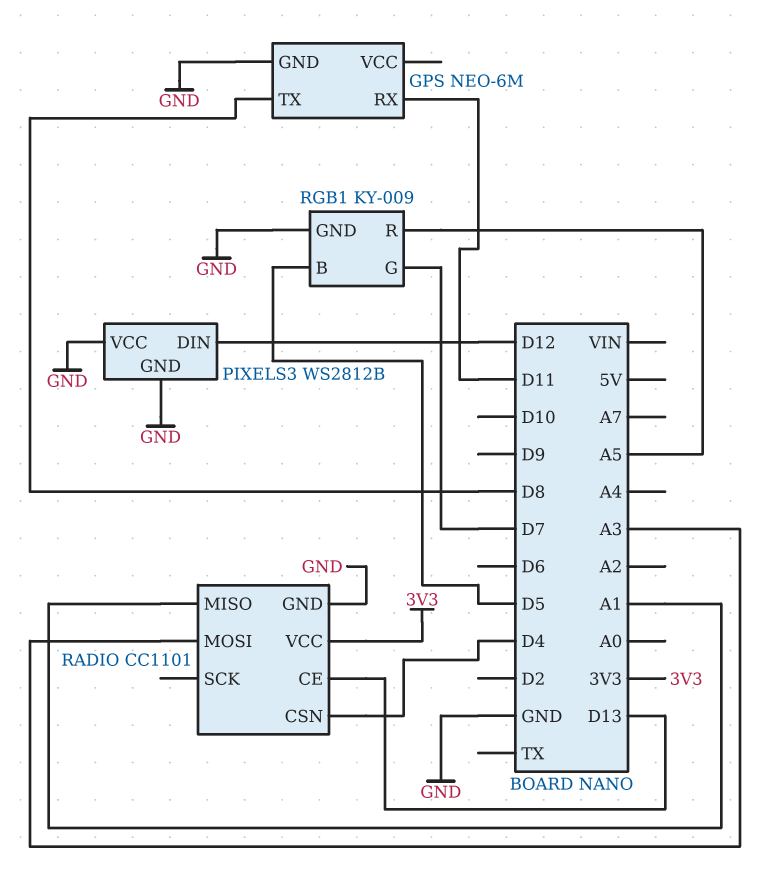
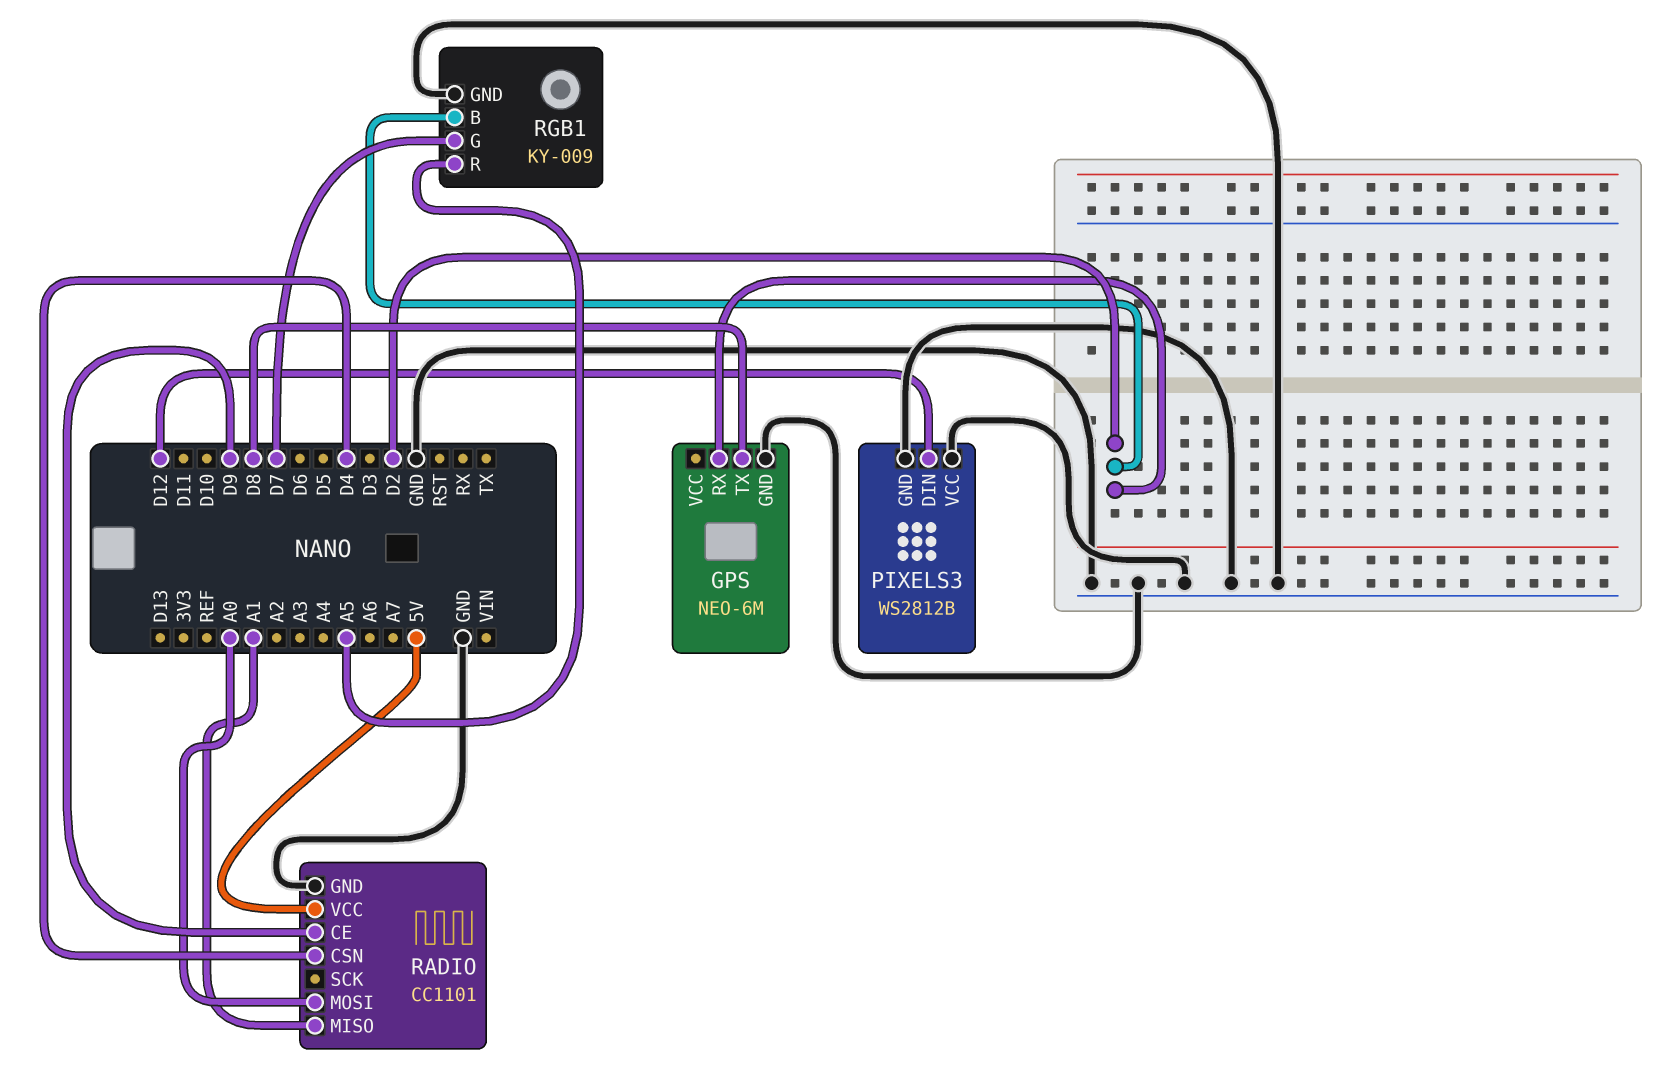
GPS pin RX: D11 -> D2
RADIO pin CE: D13 -> D9
RADIO pin MOSI: A3 -> A0
RADIO pin VCC: 3V3 -> 5V
RGB1 pin B: D5 -> D2

